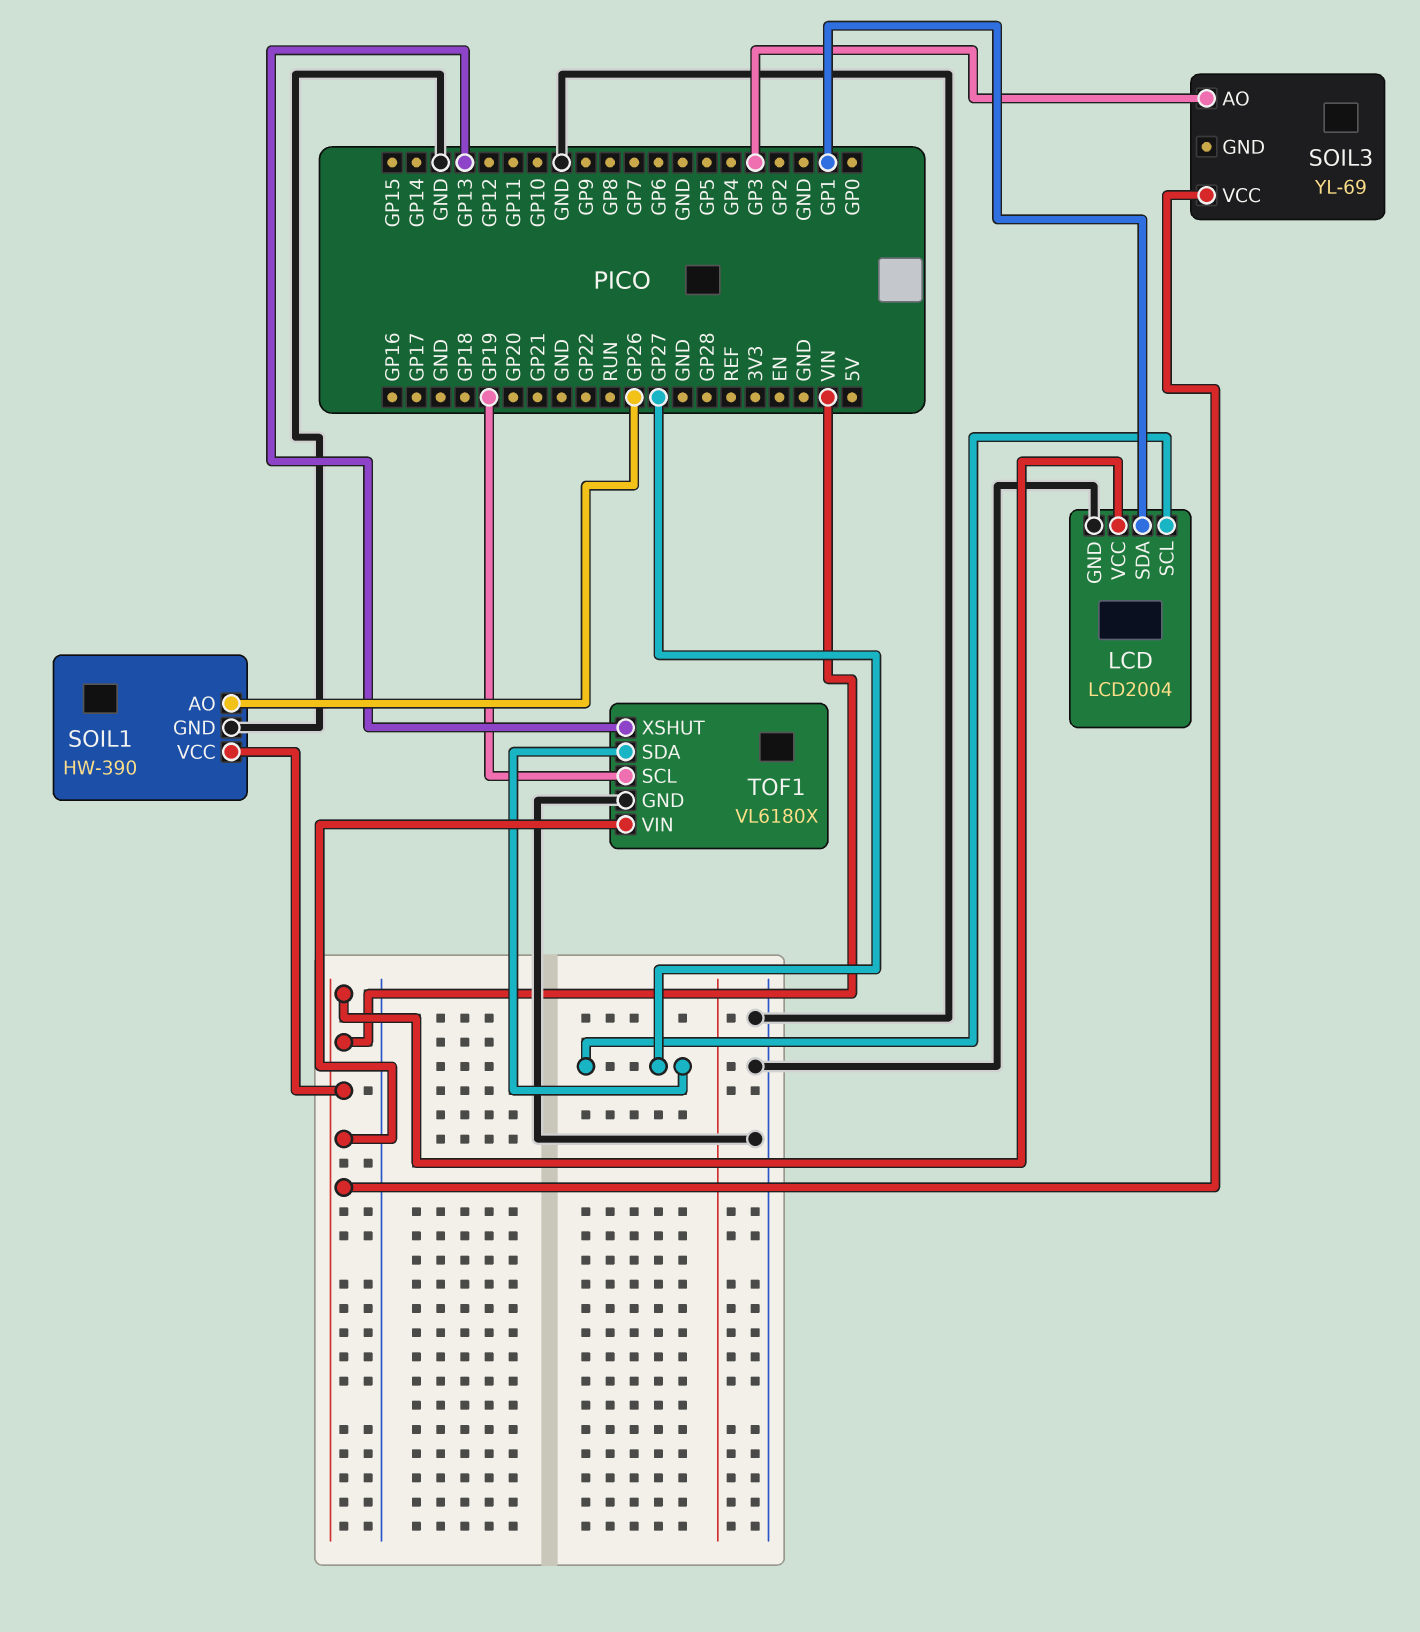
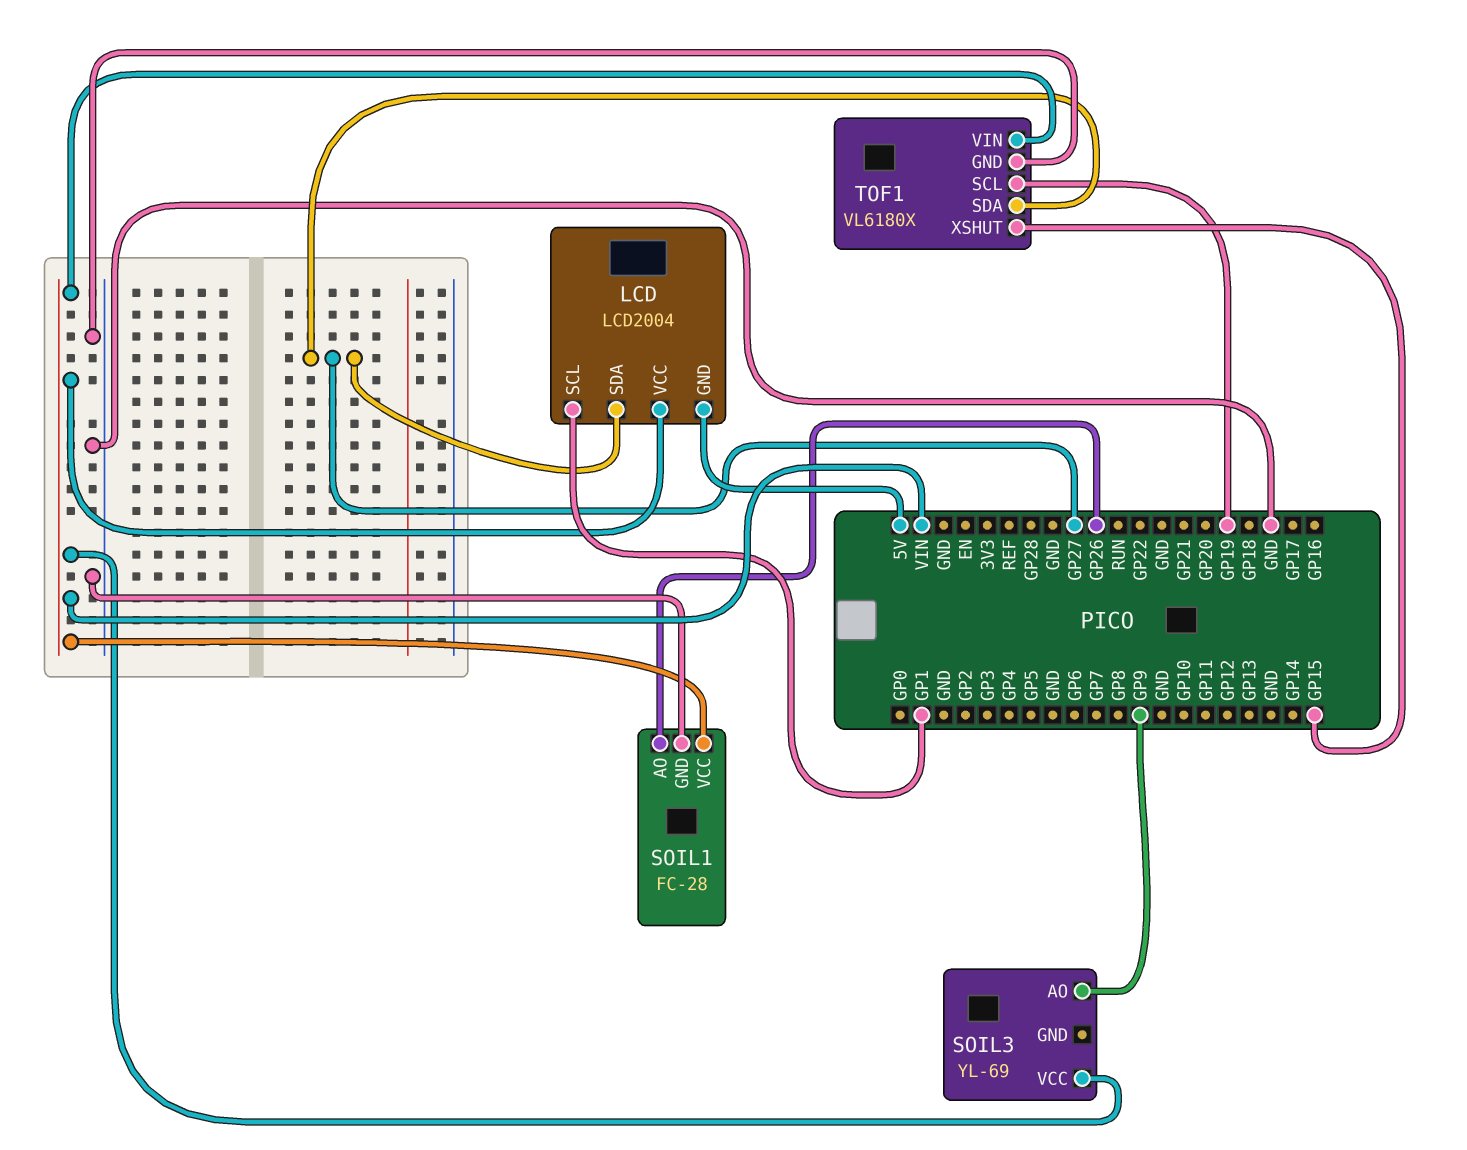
LCD pin GND: GND -> 5V
LCD pin SCL: GP27 -> GP1
LCD pin SDA: GP1 -> GP27
SOIL1: HW-390 -> FC-28
SOIL3 pin AO: GP3 -> GP9
TOF1 pin XSHUT: GP13 -> GP15

